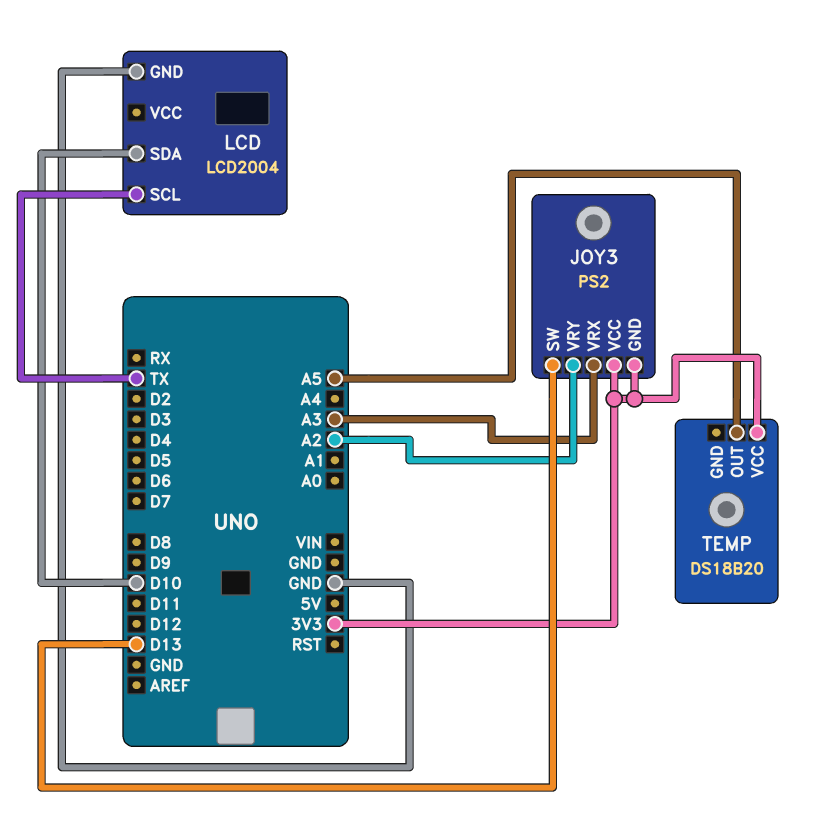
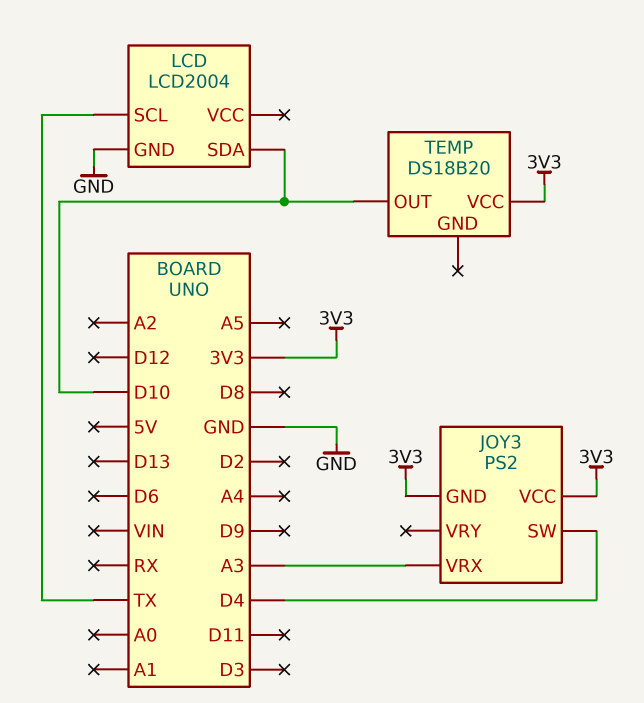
JOY3 pin SW: D13 -> D4
JOY3 pin VRY: A2 -> none
TEMP pin OUT: A5 -> D10

